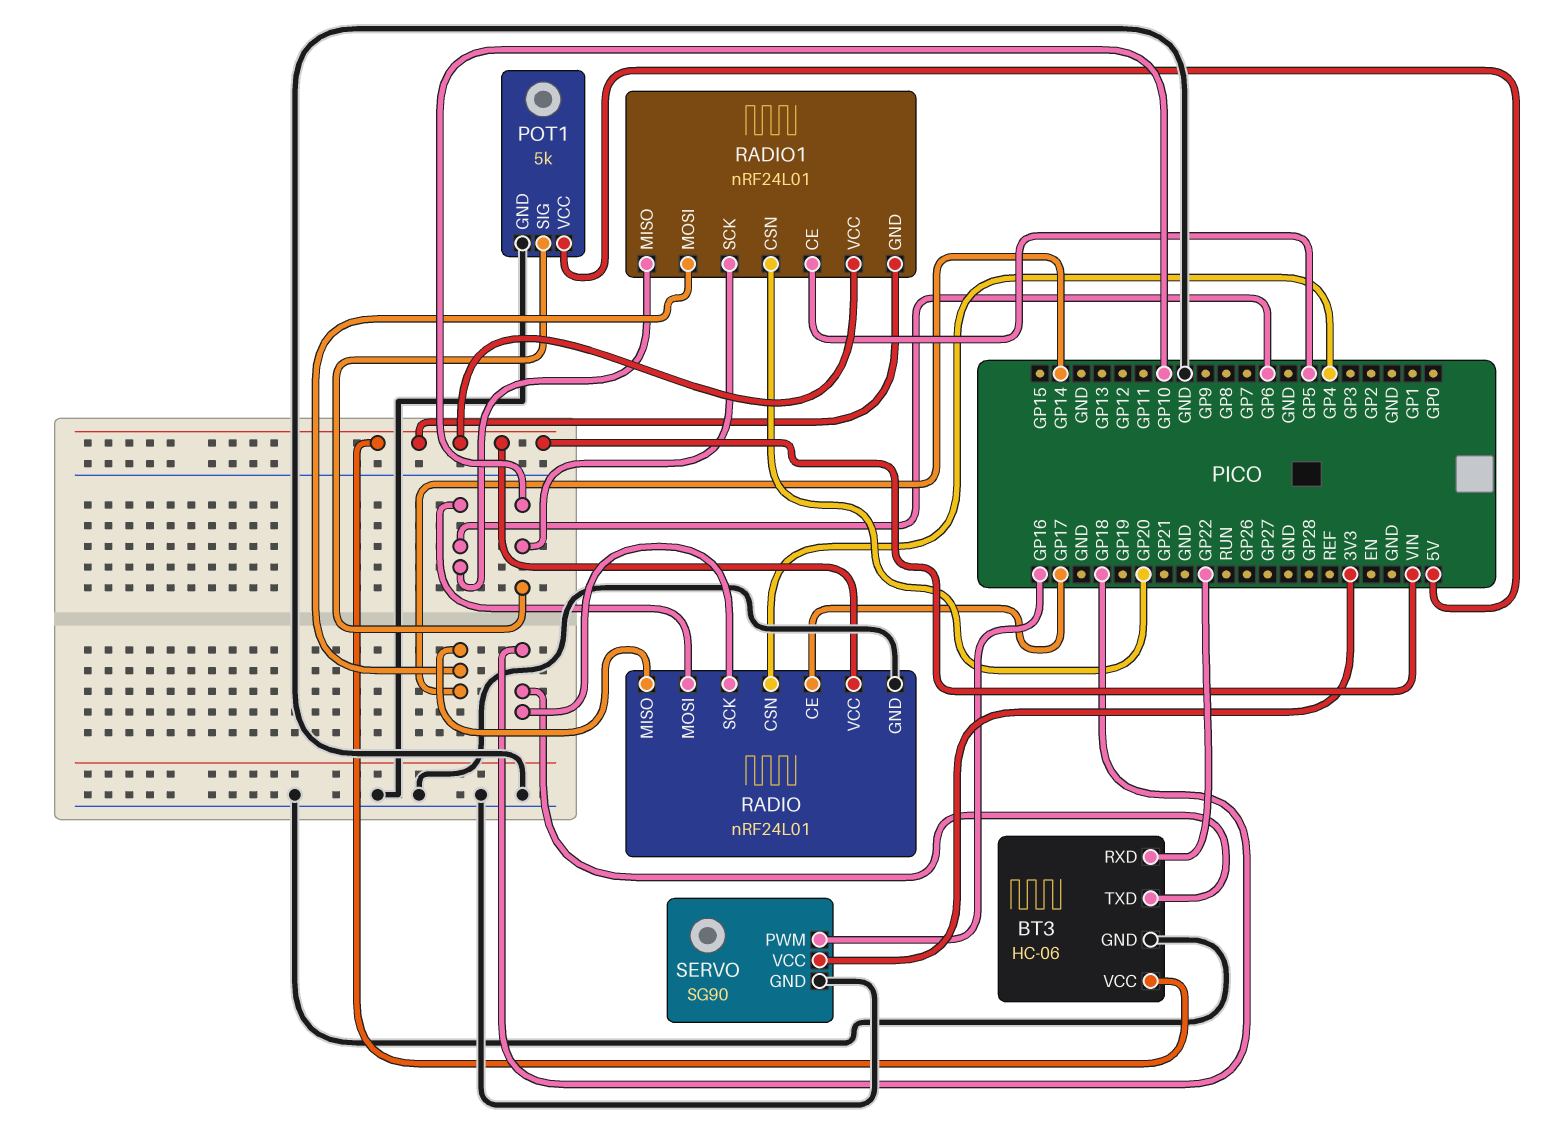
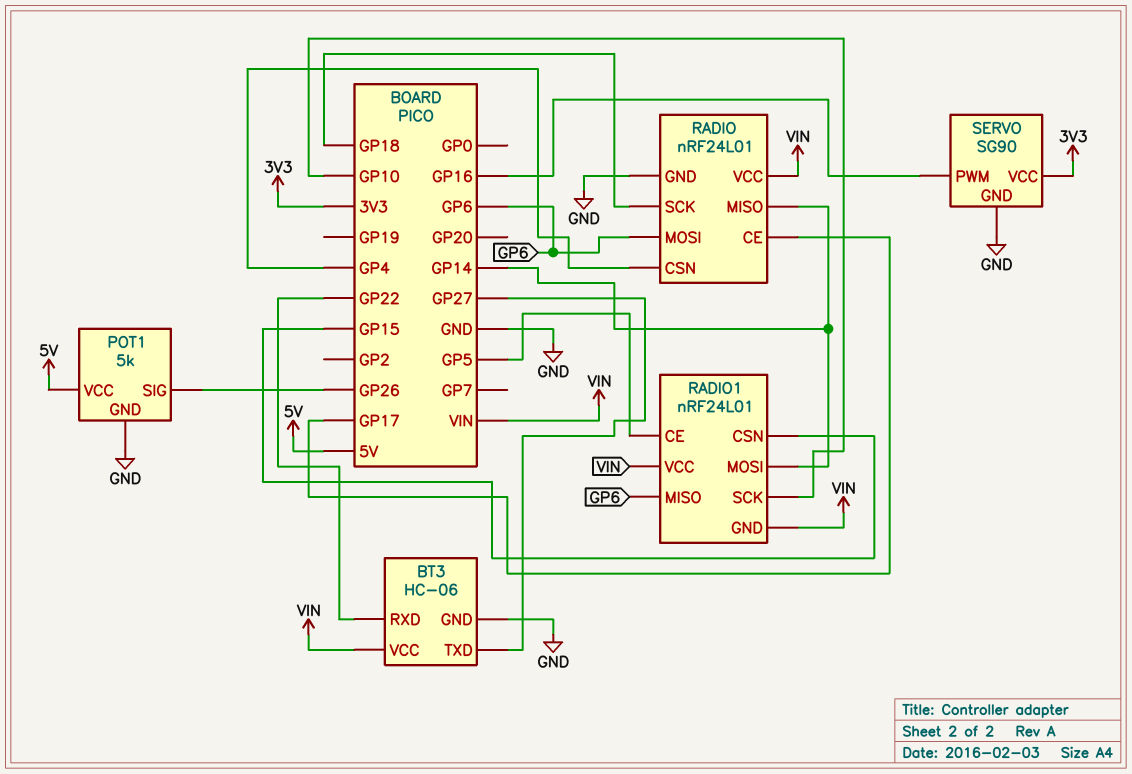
BT3 pin TXD: GP18 -> GP27
POT1 pin SIG: GP10 -> GP26
RADIO1 pin CSN: GP20 -> GP15

